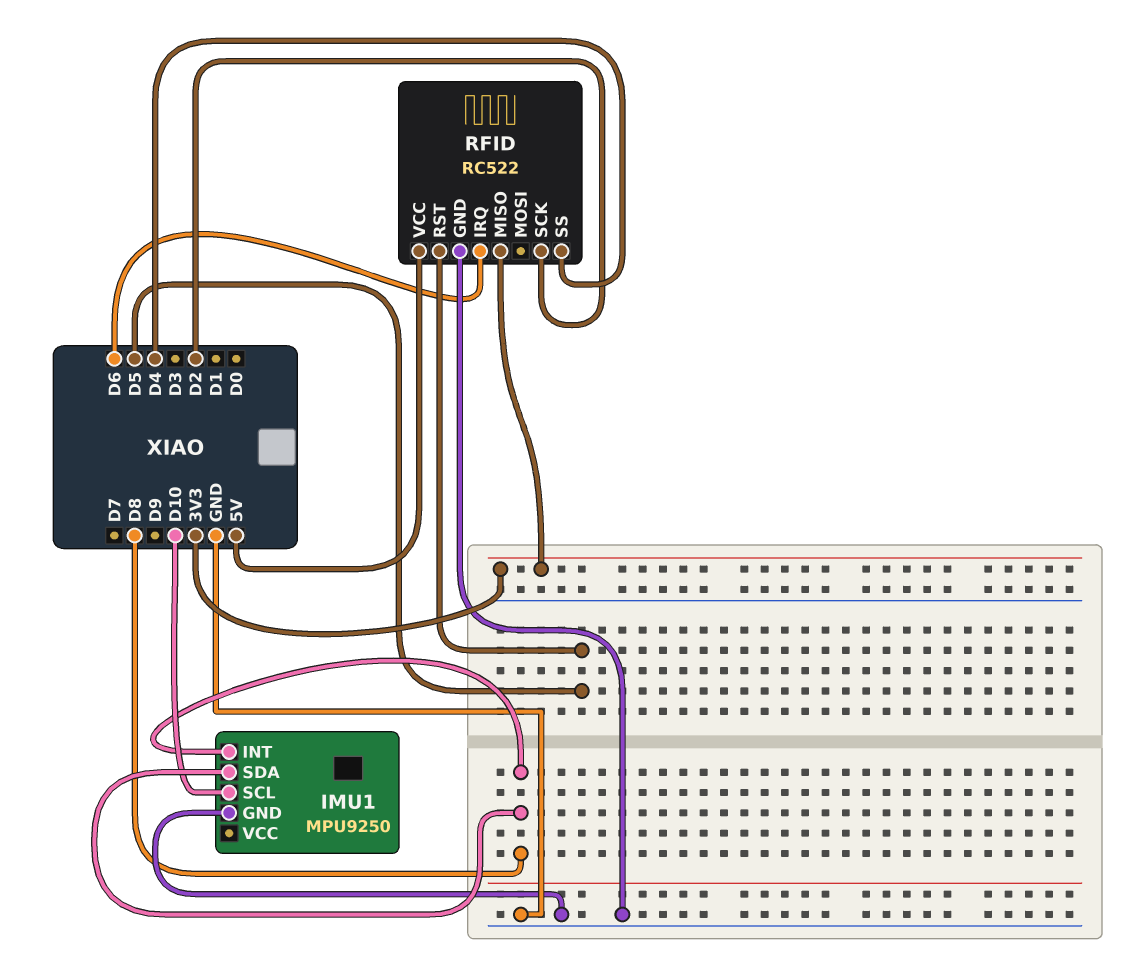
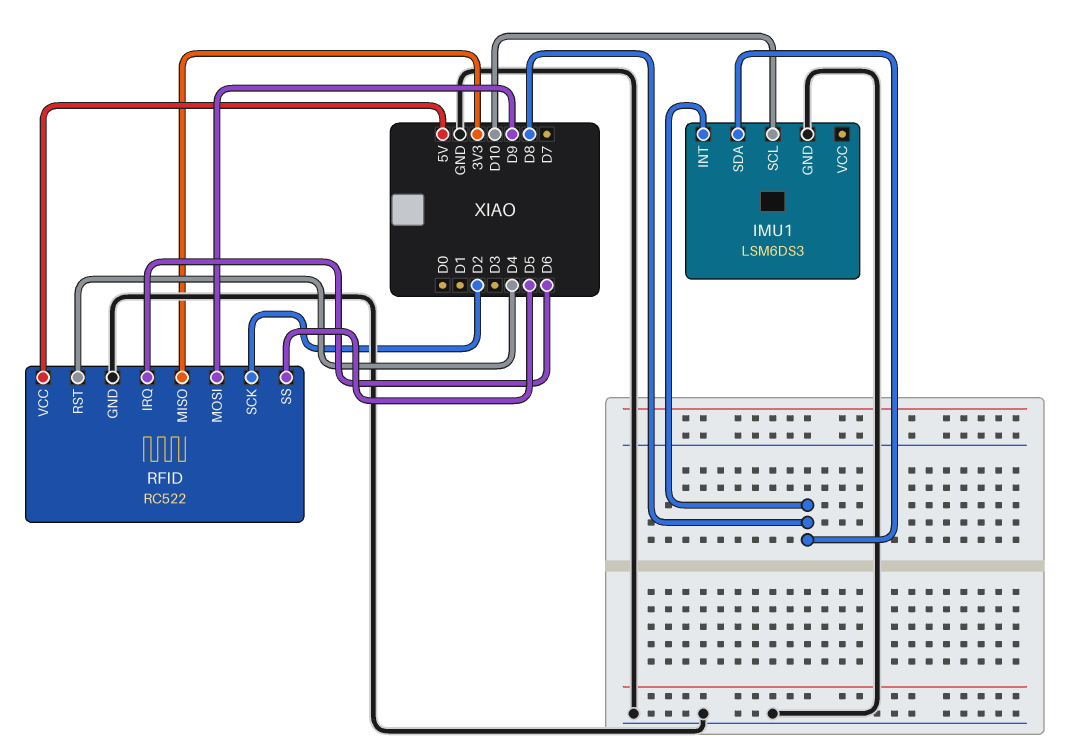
IMU1: MPU9250 -> LSM6DS3
RFID pin MOSI: none -> D9
RFID pin RST: D5 -> D4
RFID pin SS: D4 -> D5

